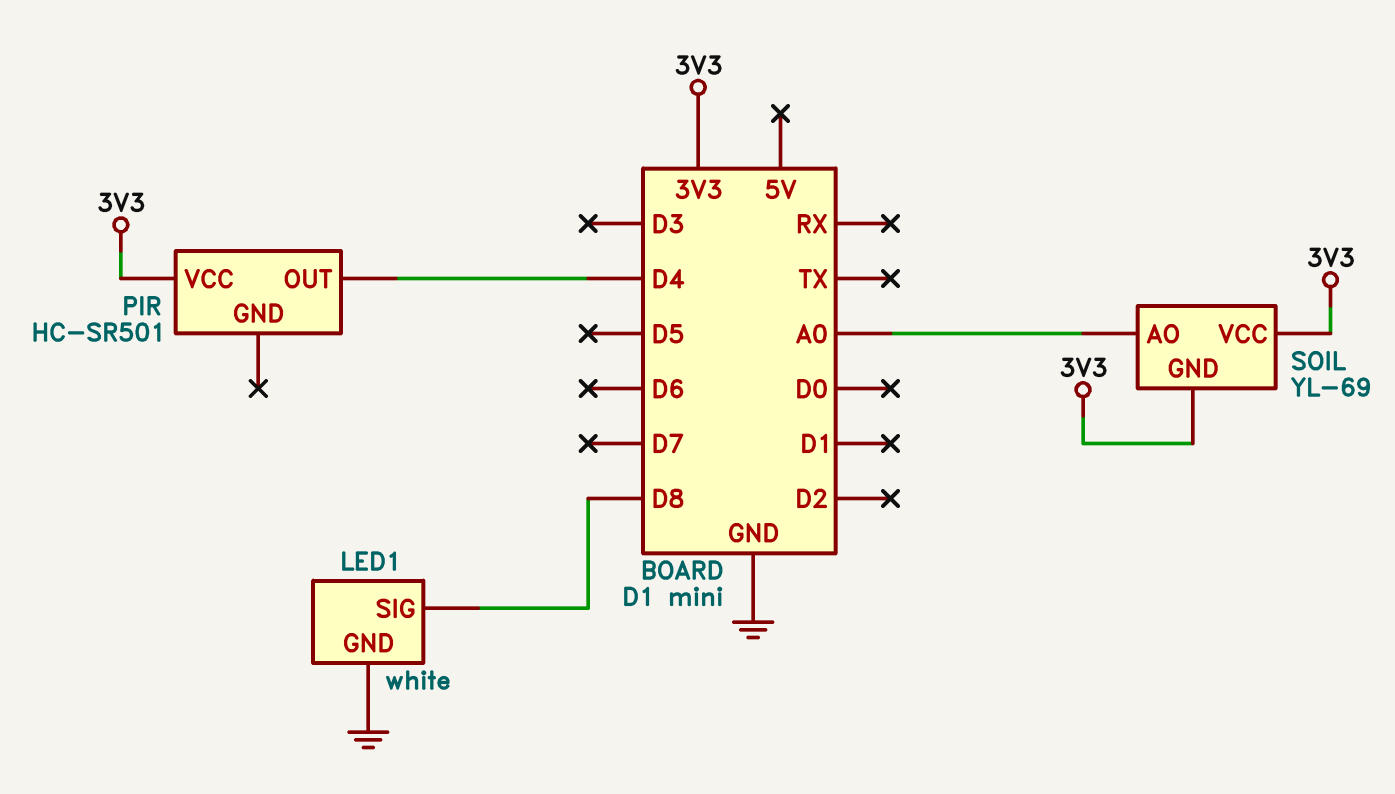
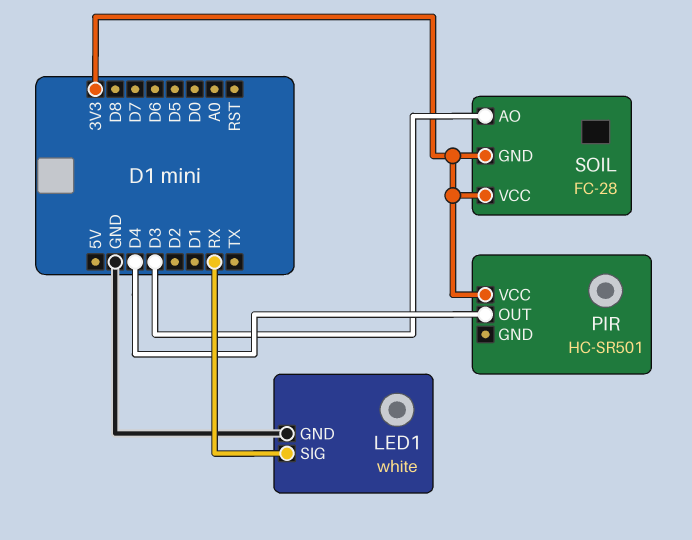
LED1 pin SIG: D8 -> RX
SOIL: YL-69 -> FC-28
SOIL pin AO: A0 -> D3

